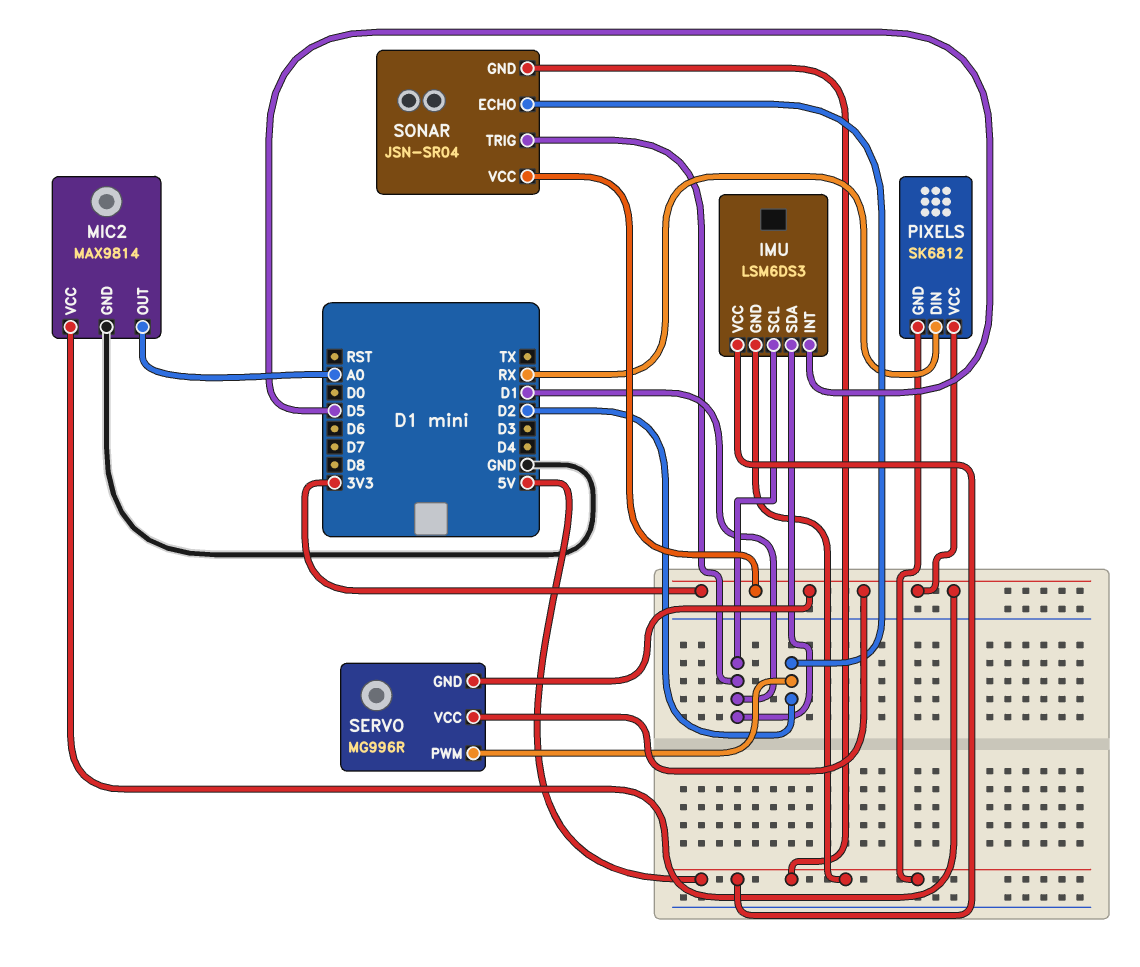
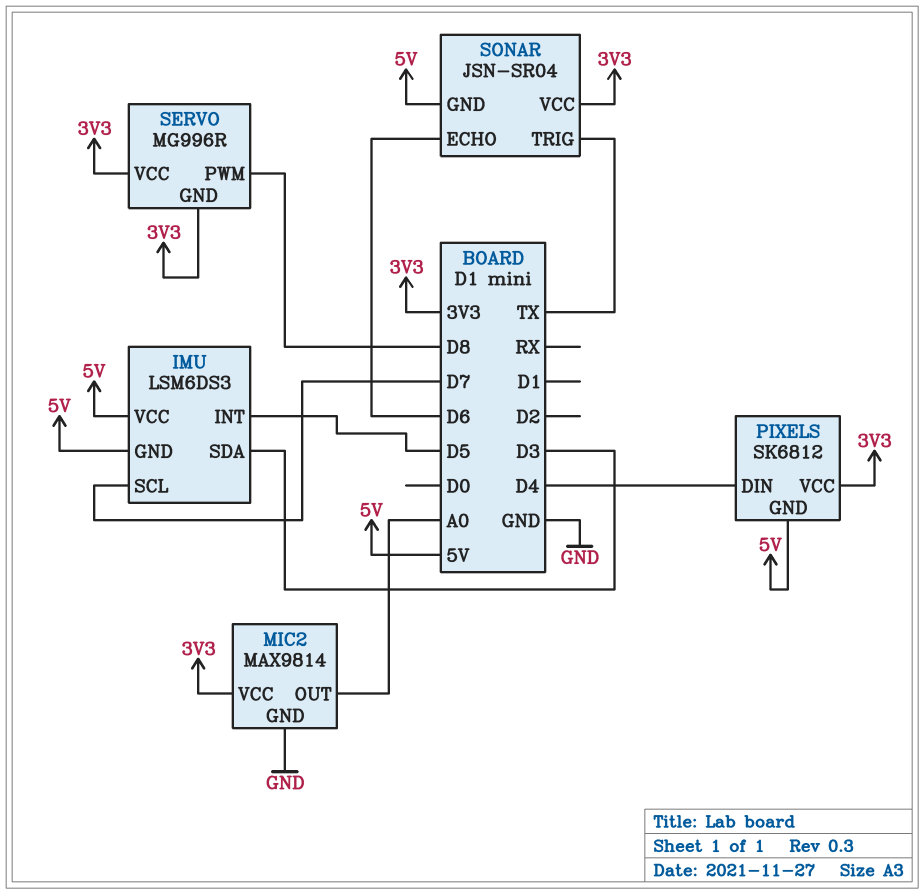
IMU pin SCL: D1 -> D7
IMU pin SDA: D1 -> D3
PIXELS pin DIN: RX -> D4
SERVO pin PWM: D2 -> D8
SONAR pin ECHO: D2 -> D6
SONAR pin TRIG: D1 -> TX

